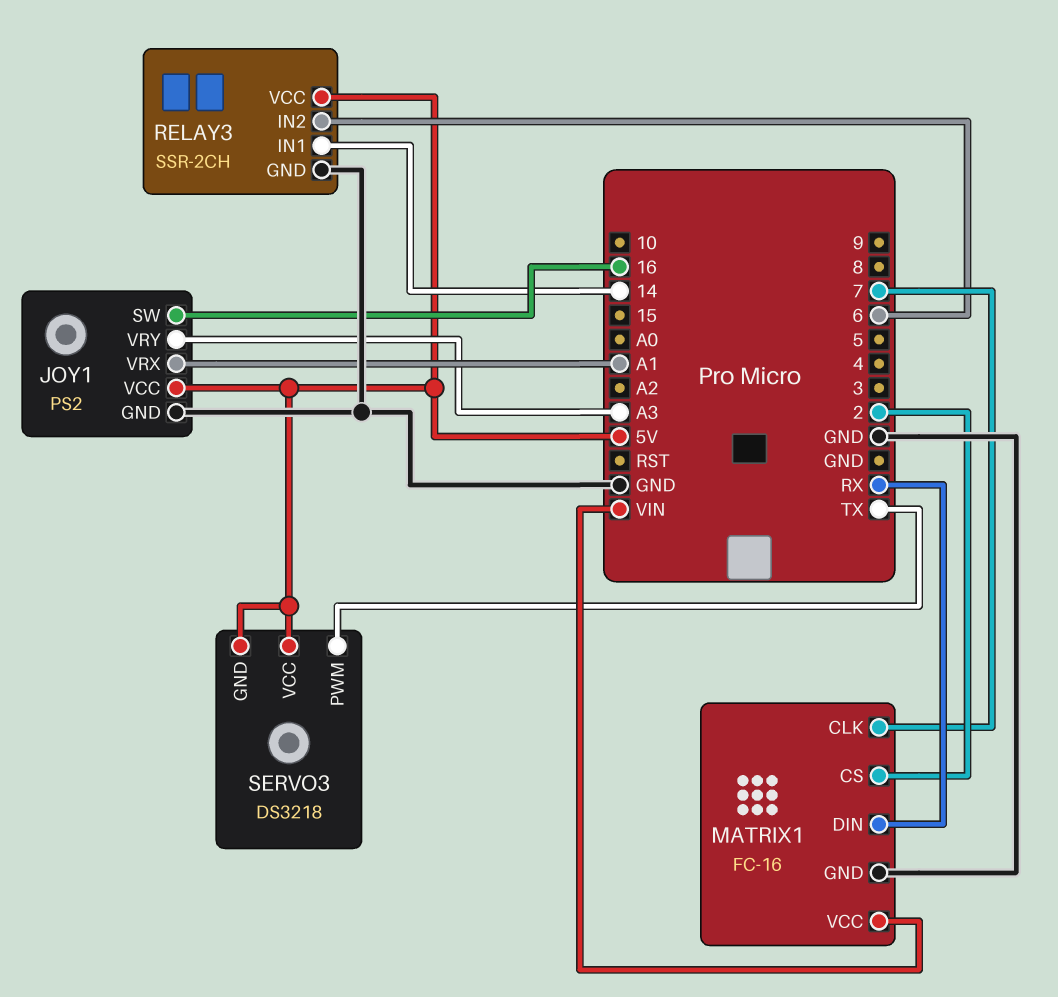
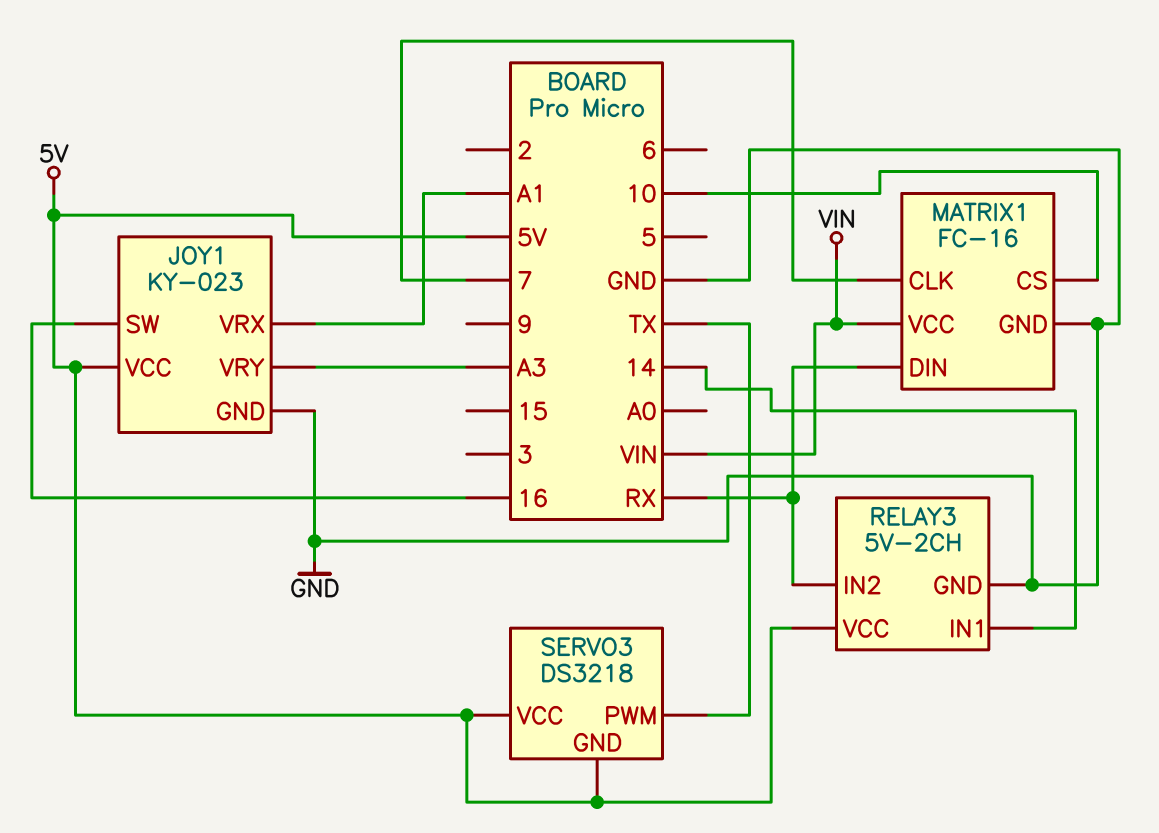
JOY1: PS2 -> KY-023
MATRIX1 pin CS: 2 -> 10
RELAY3: SSR-2CH -> 5V-2CH
RELAY3 pin IN2: 6 -> RX

